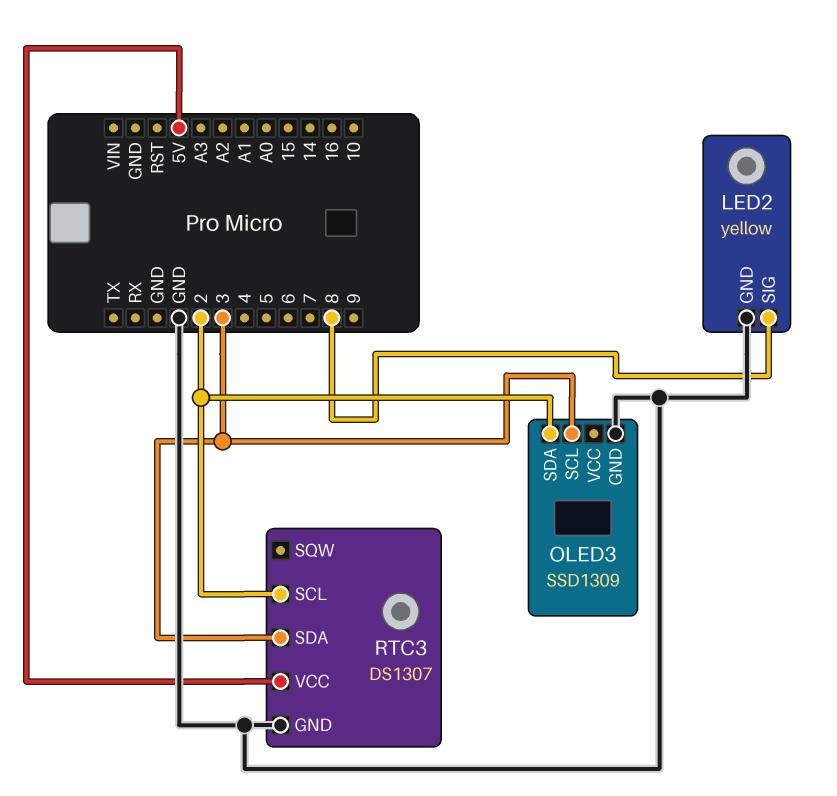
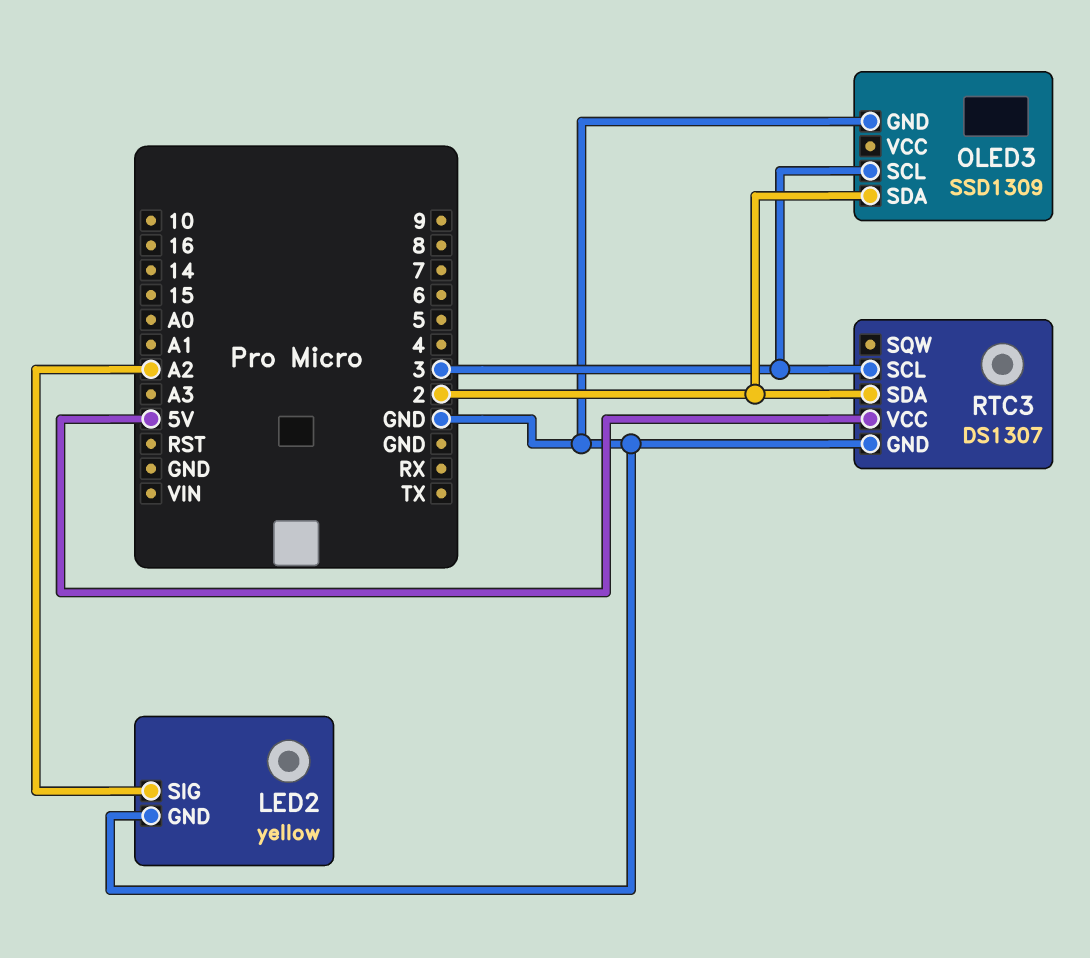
LED2 pin SIG: 8 -> A2
RTC3 pin SCL: 2 -> 3
RTC3 pin SDA: 3 -> 2

